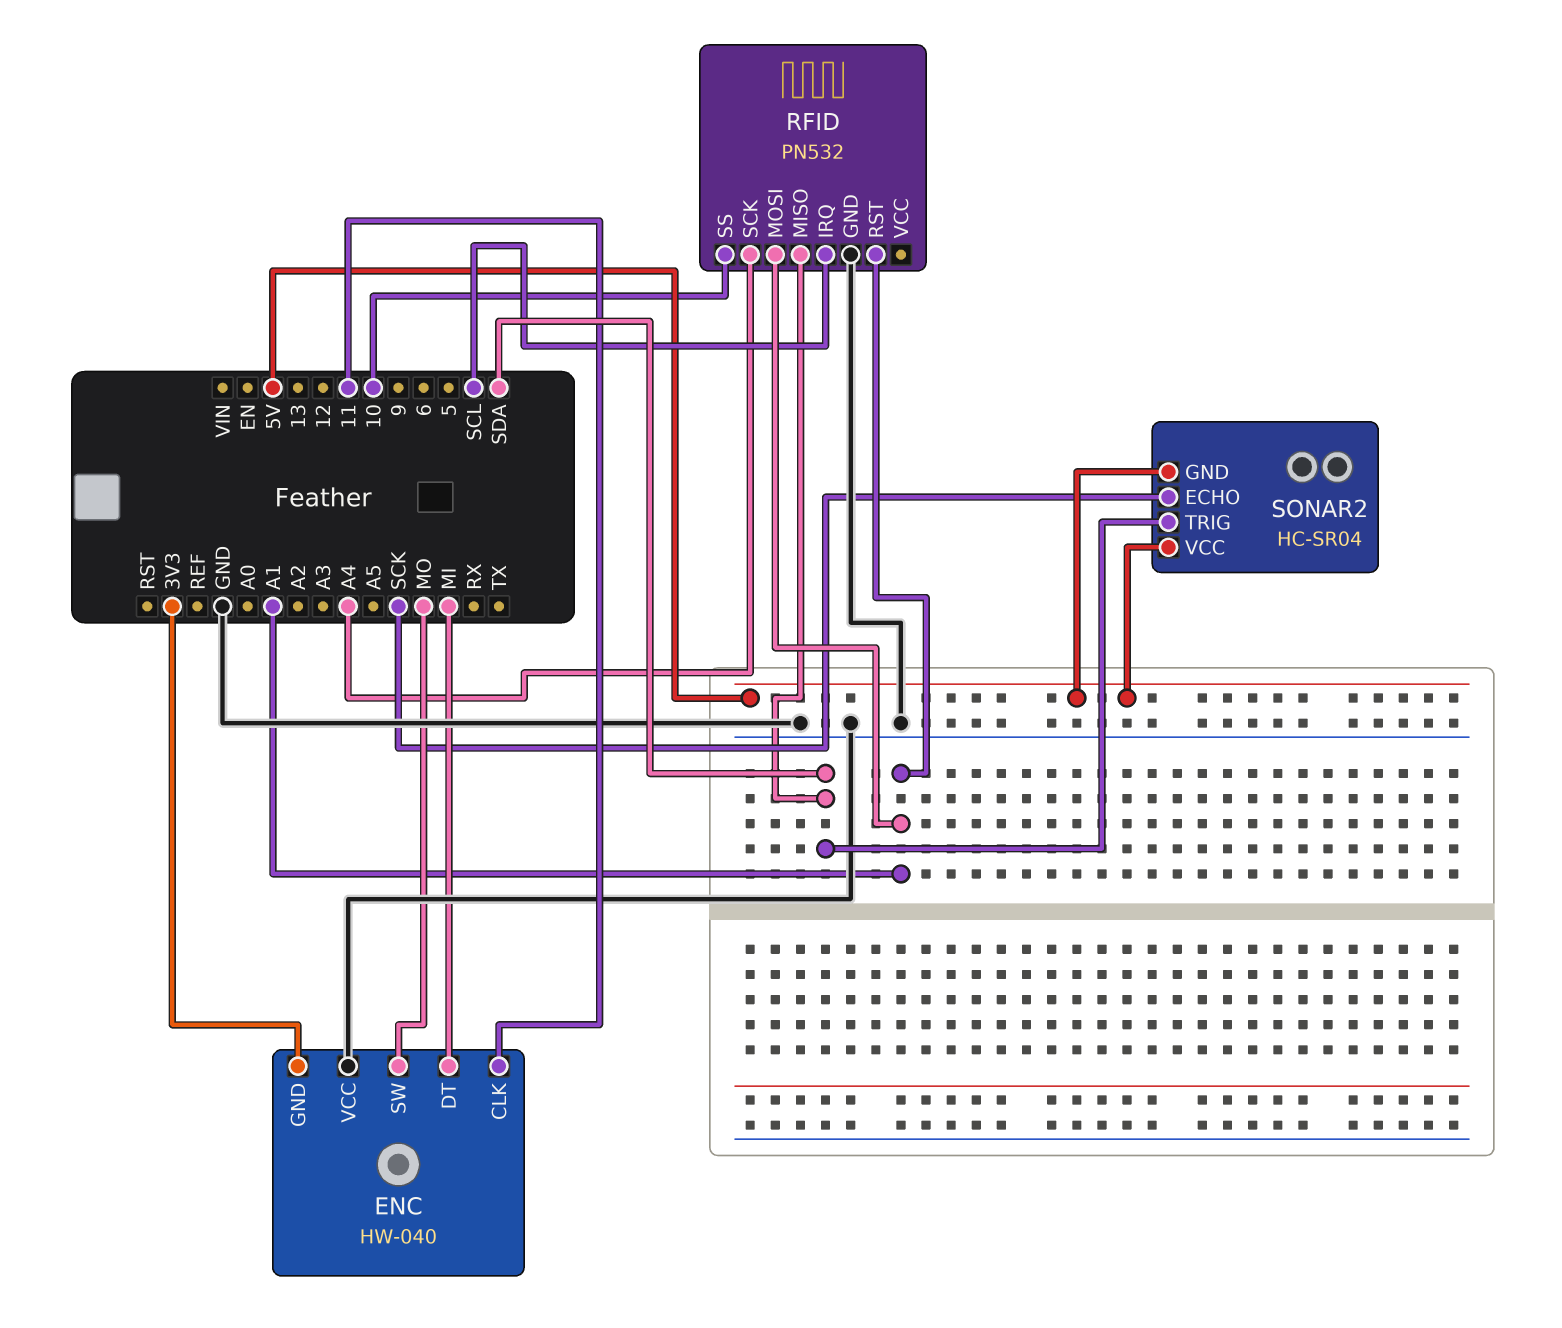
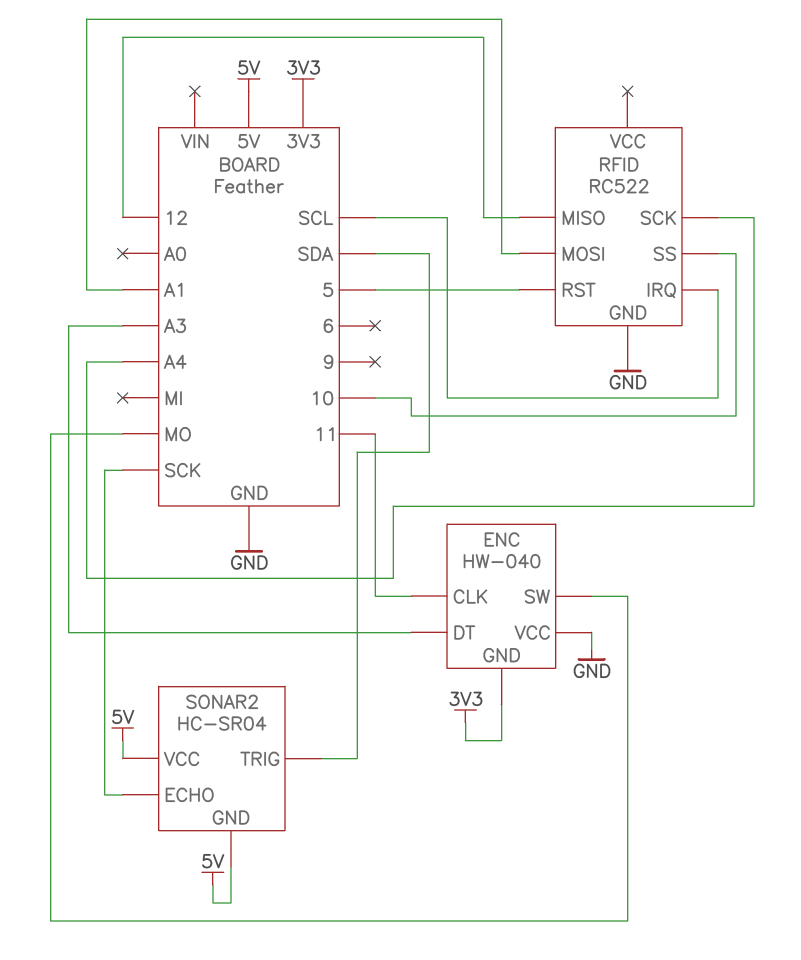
ENC pin DT: MI -> A3
RFID: PN532 -> RC522
RFID pin MISO: SDA -> 12
RFID pin RST: A1 -> 5

